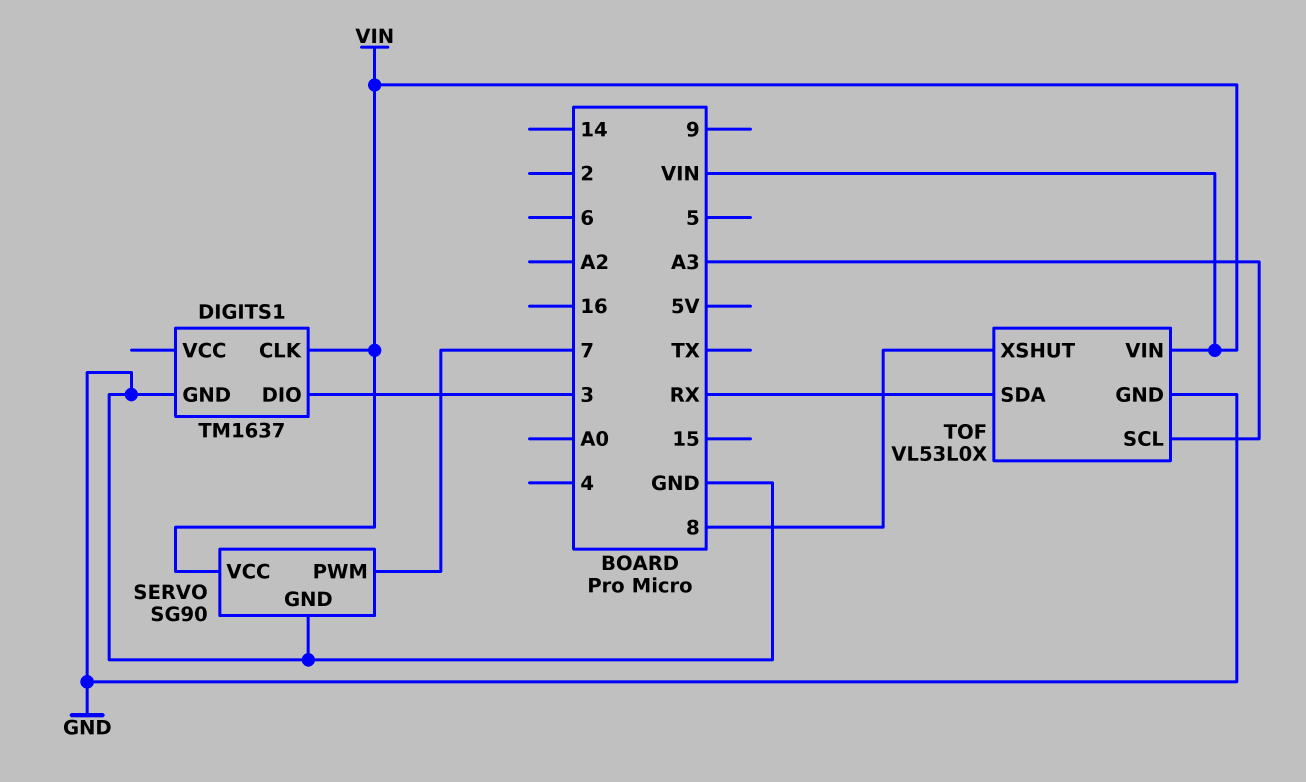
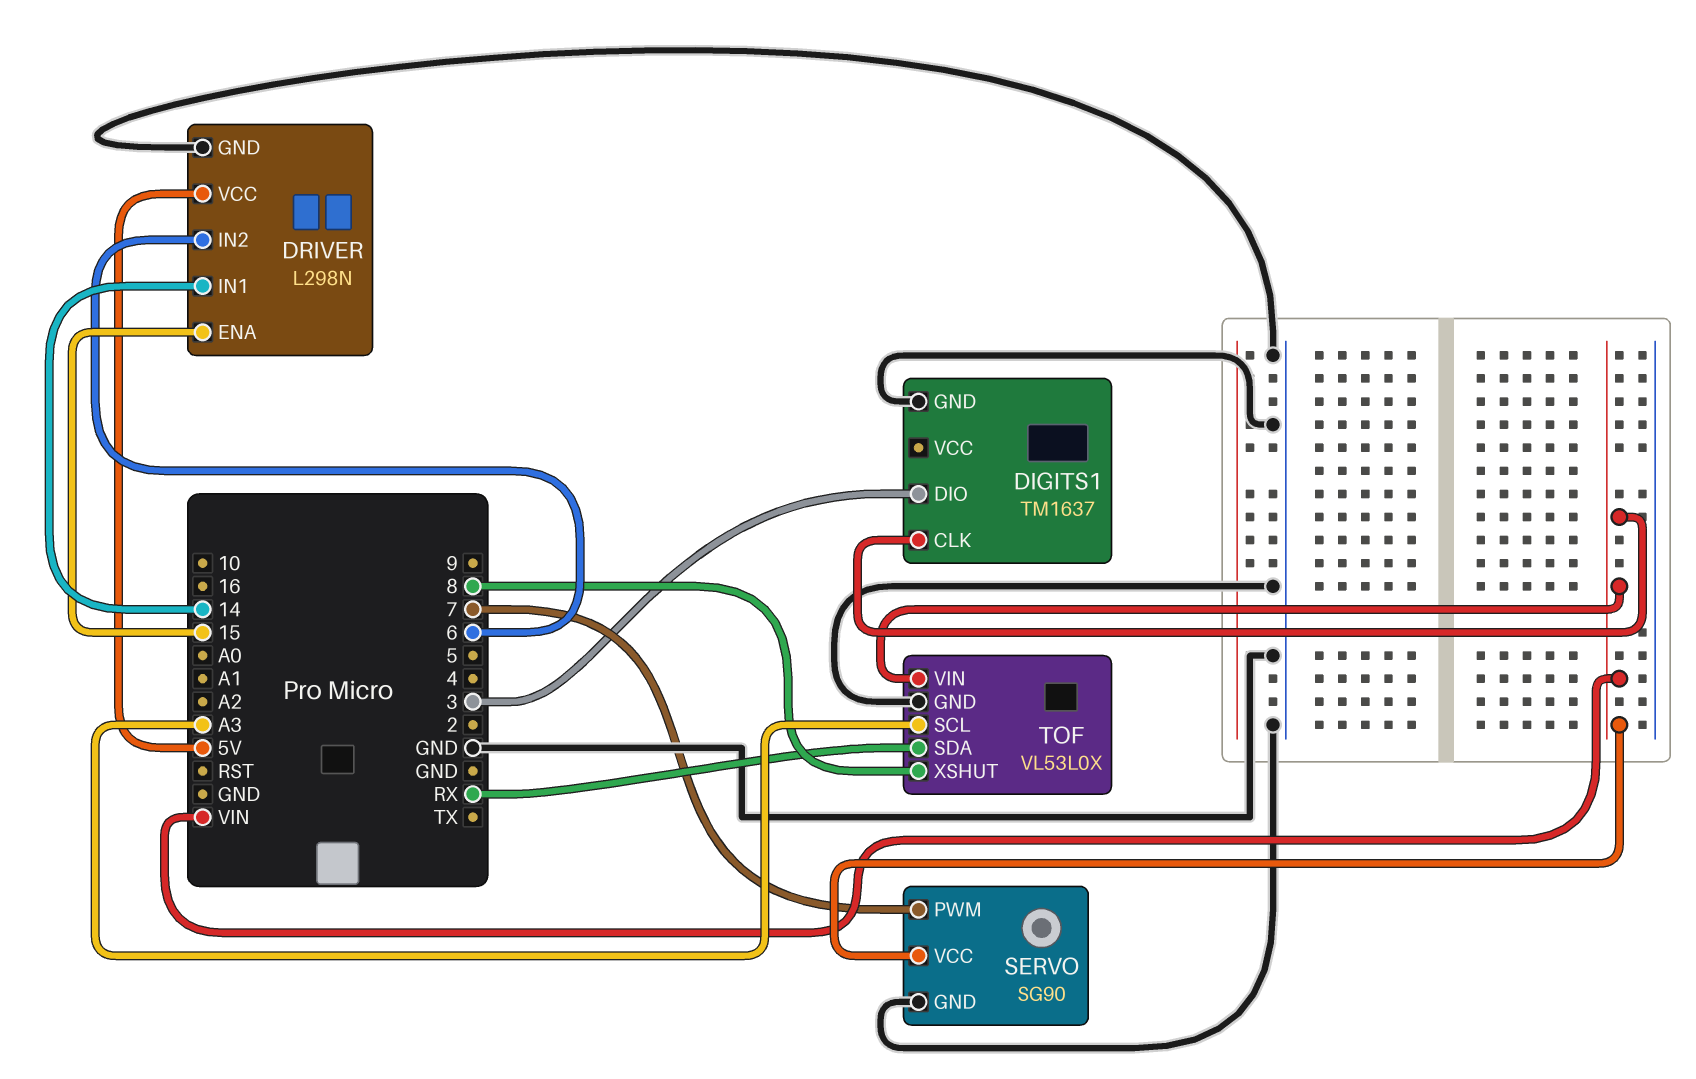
DRIVER: none -> L298N
DRIVER pin ENA: none -> 15
DRIVER pin GND: none -> GND
DRIVER pin IN1: none -> 14
DRIVER pin IN2: none -> 6
DRIVER pin VCC: none -> 5V

